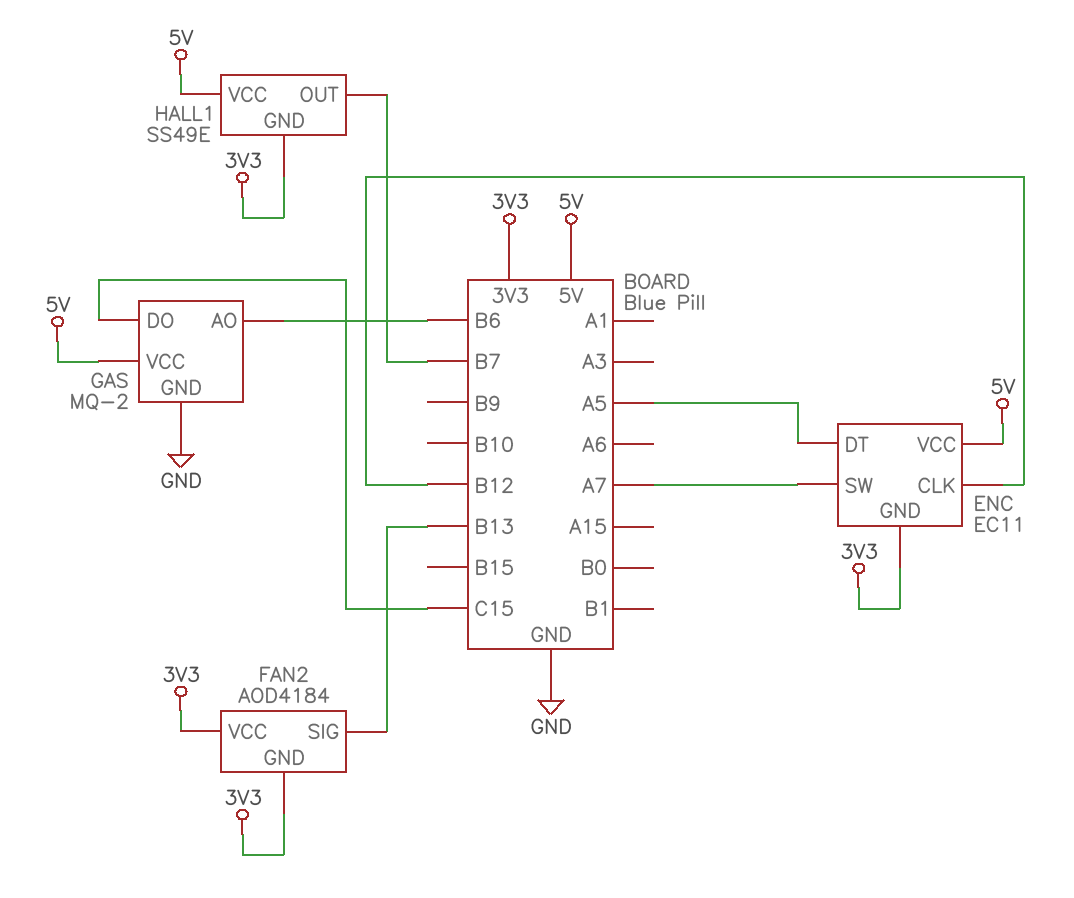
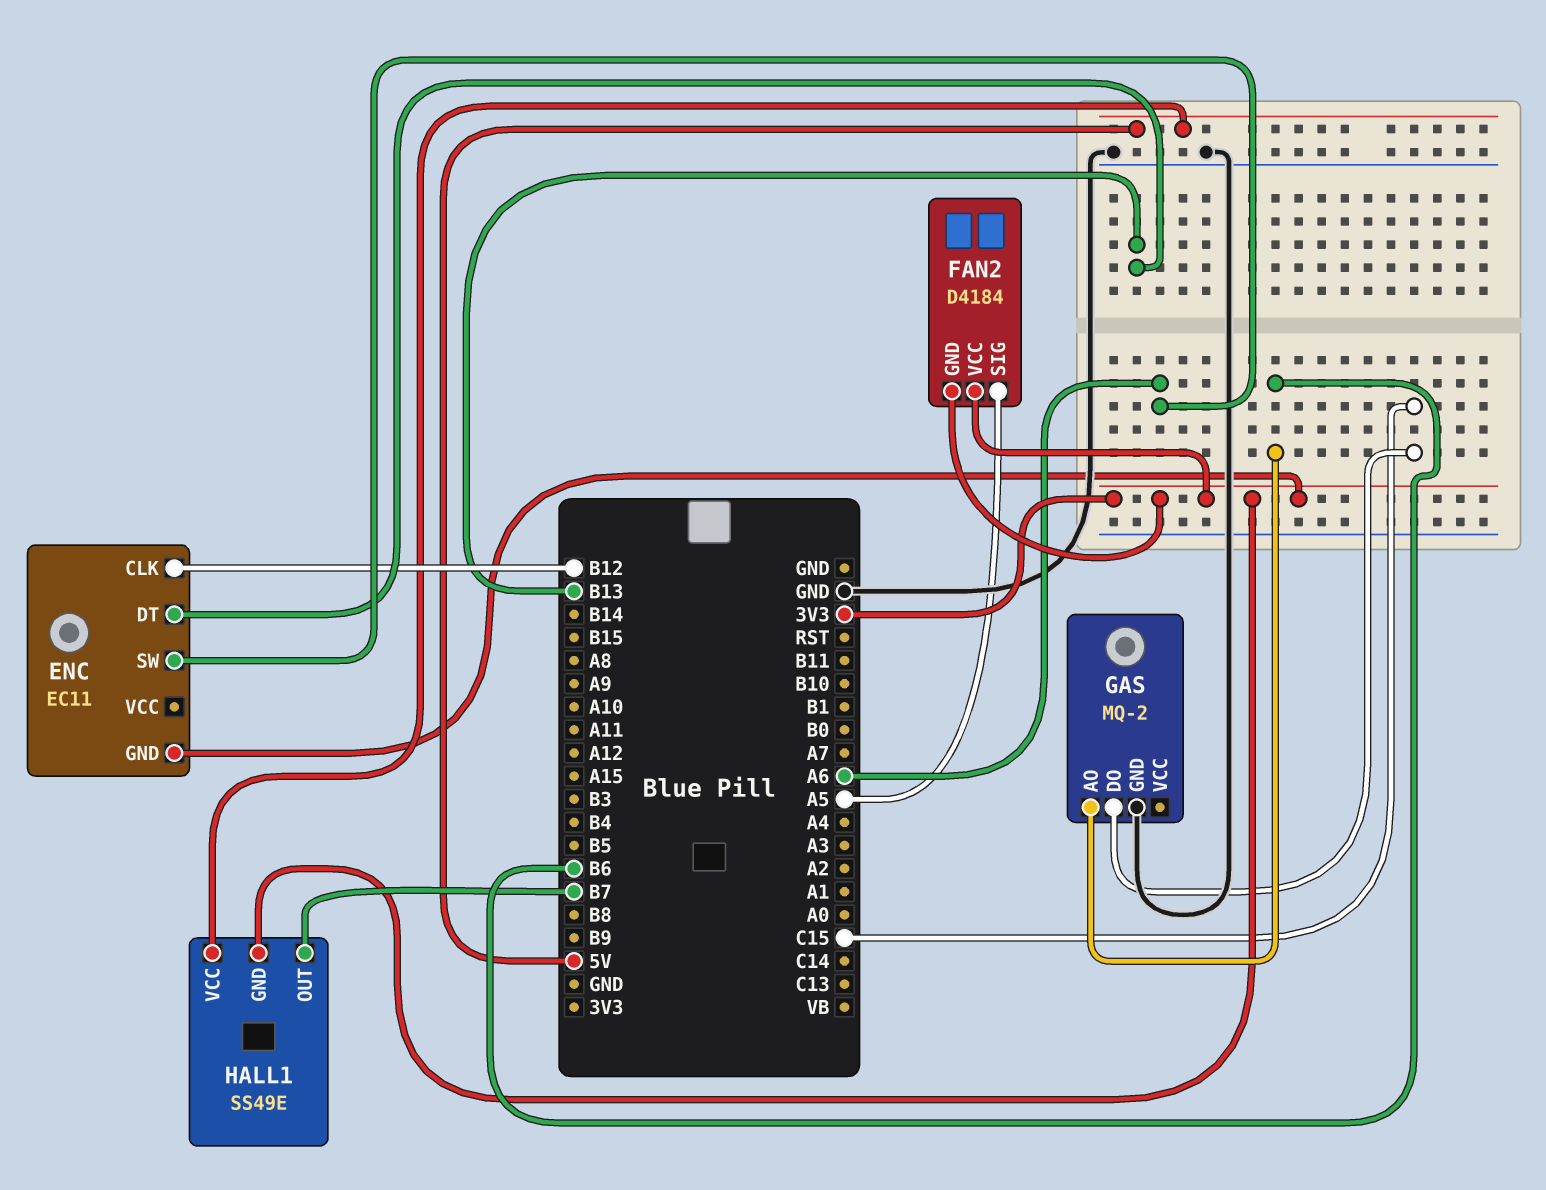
ENC pin DT: A5 -> B13
ENC pin SW: A7 -> A6
ENC pin VCC: 5V -> none
FAN2: AOD4184 -> D4184
FAN2 pin SIG: B13 -> A5
GAS pin VCC: 5V -> none

